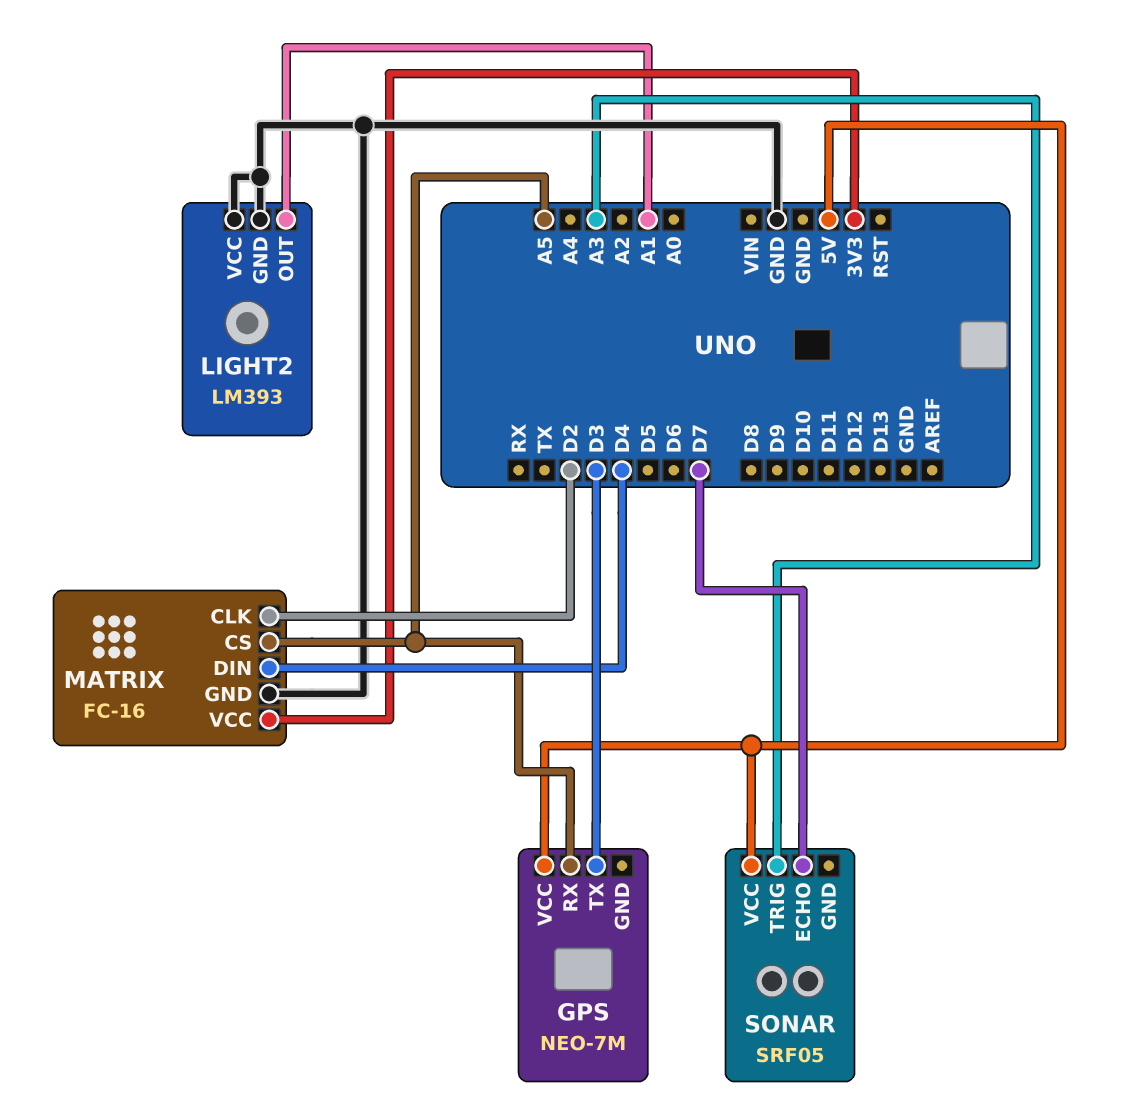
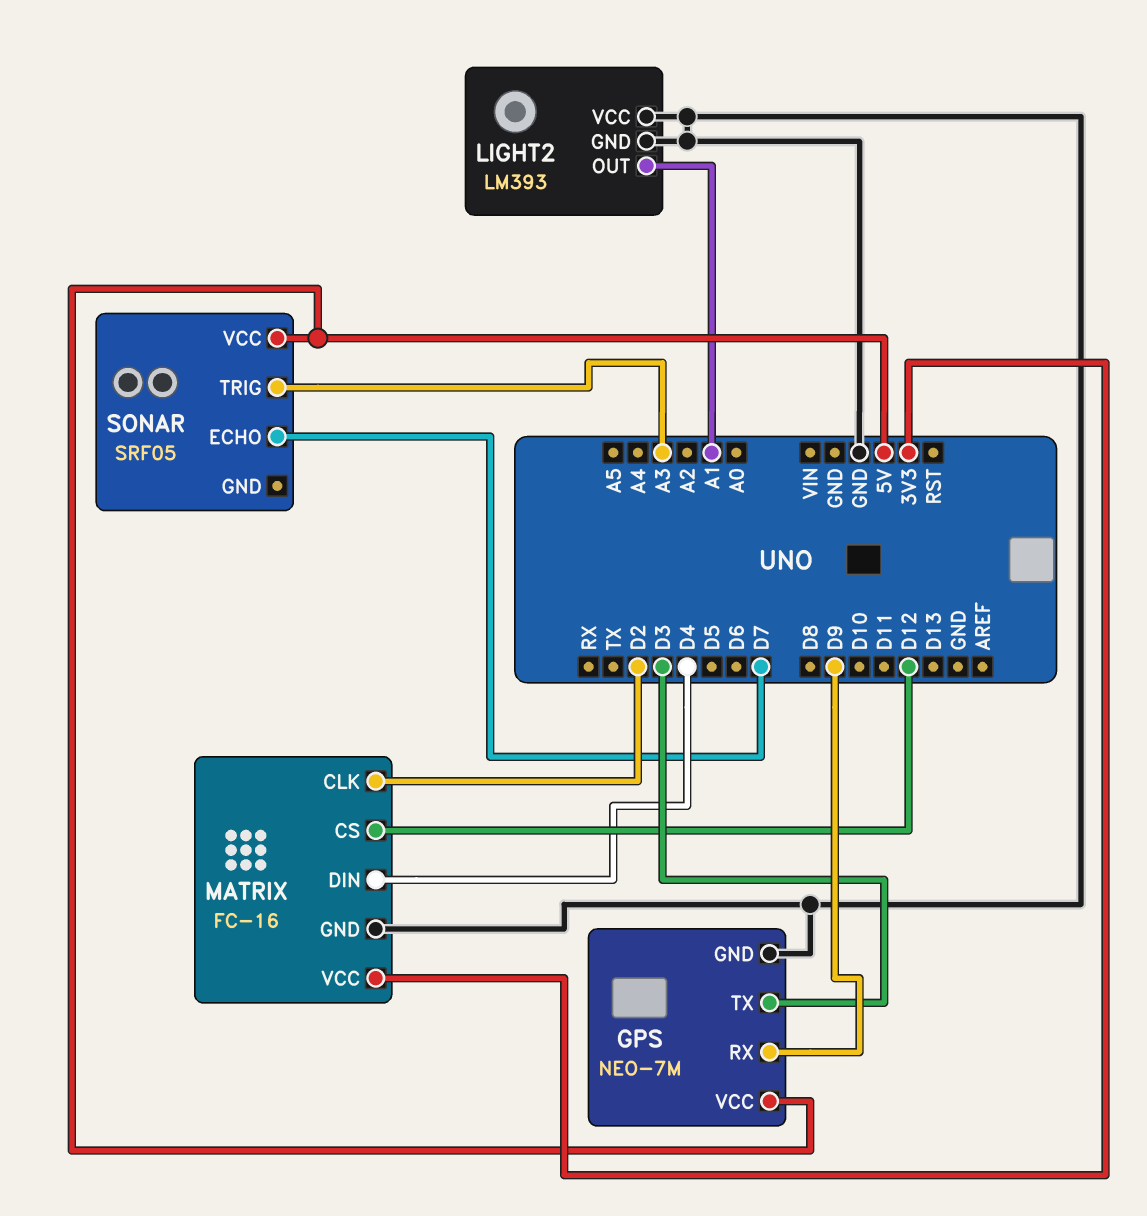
GPS pin GND: none -> GND
GPS pin RX: A5 -> D9
MATRIX pin CS: A5 -> D12

